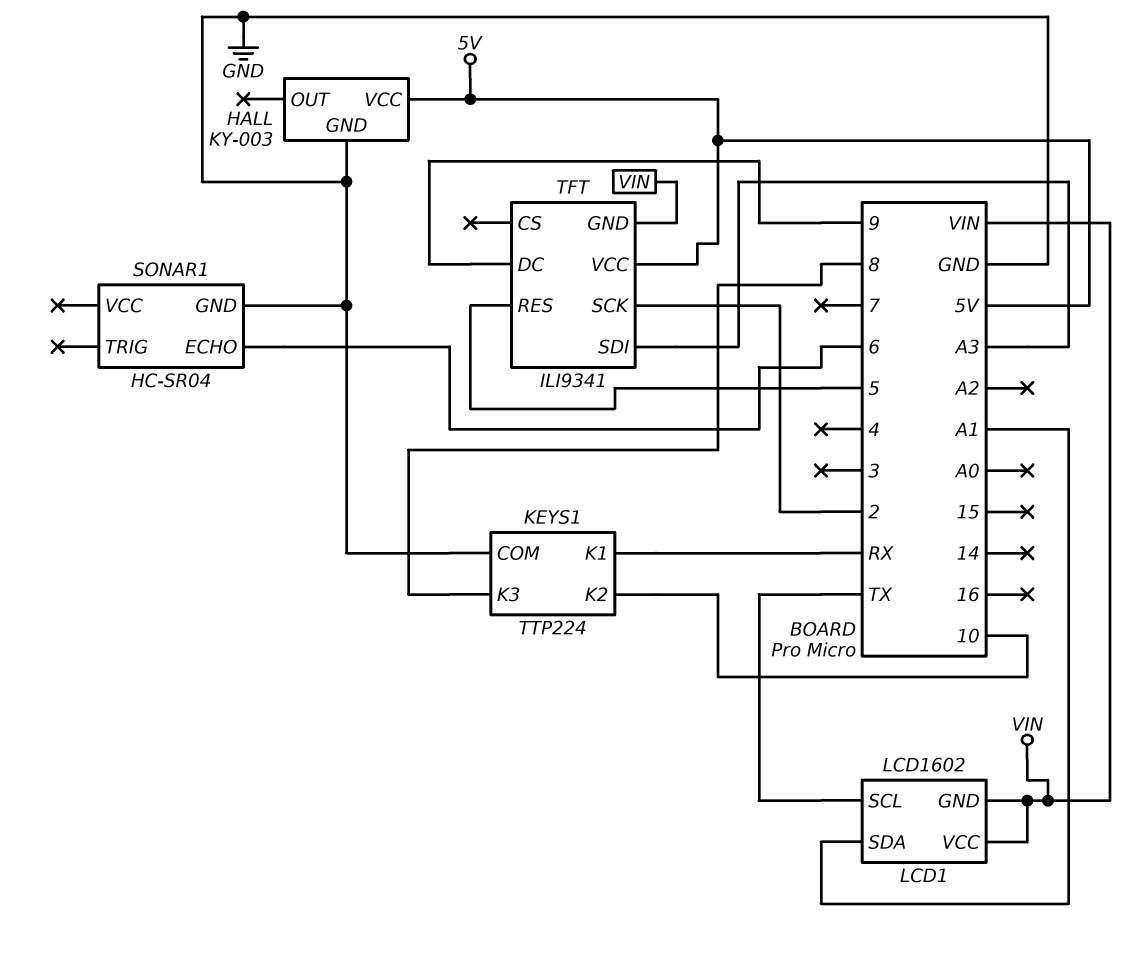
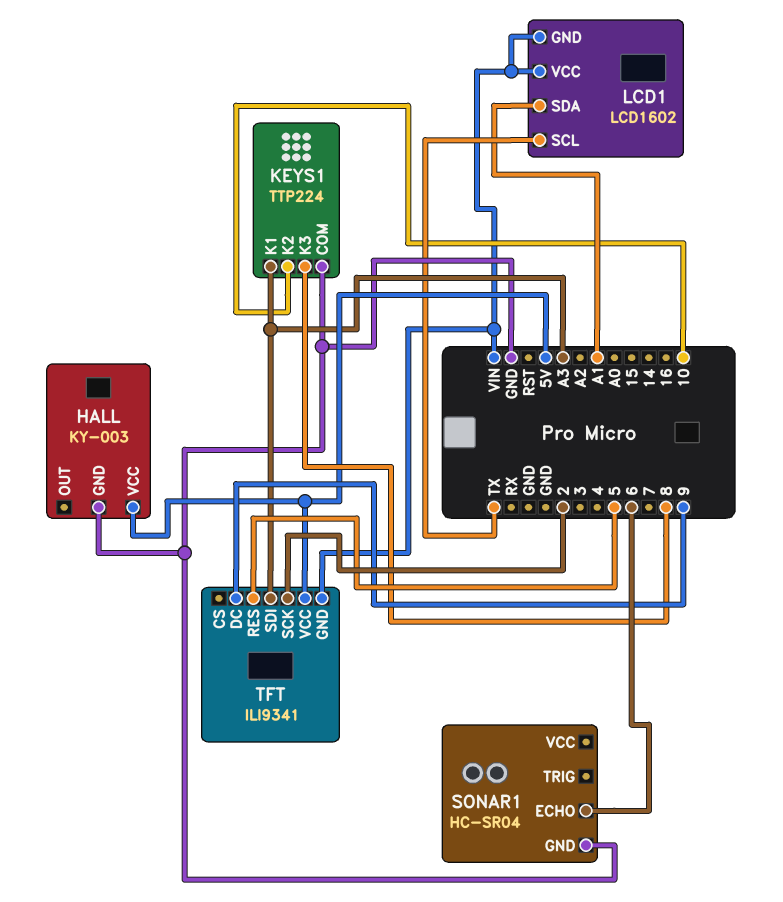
KEYS1 pin K1: RX -> A3

